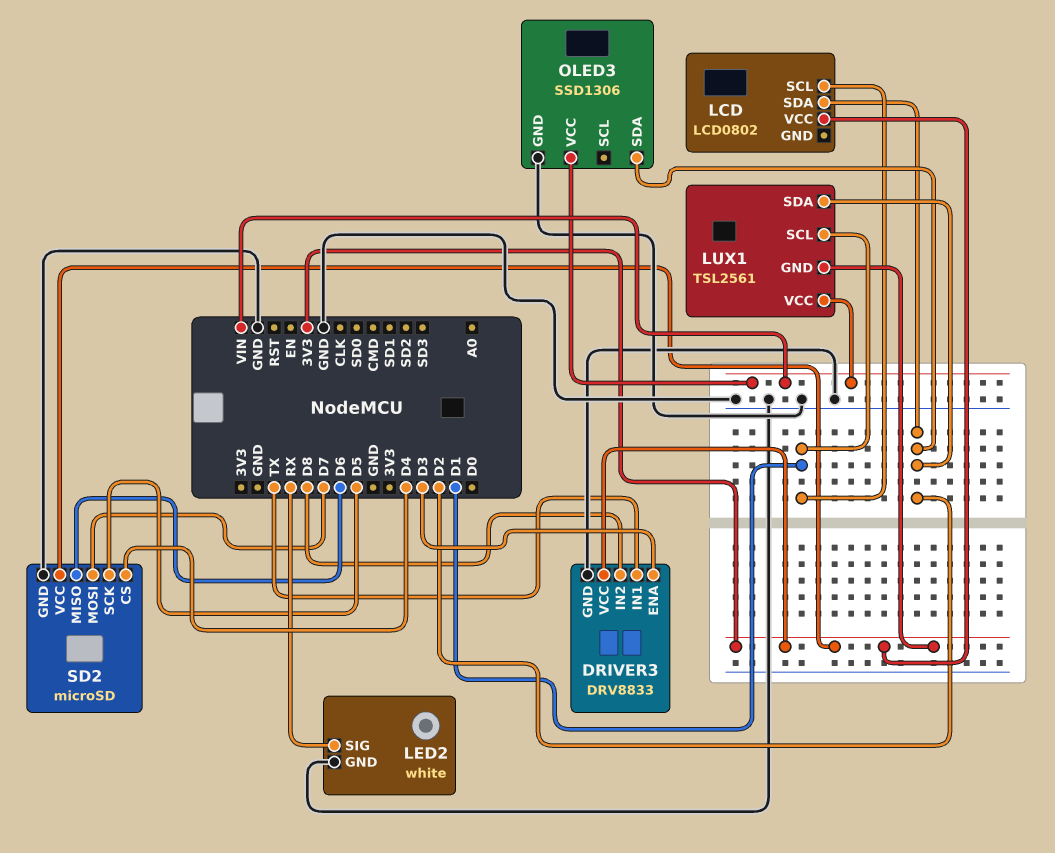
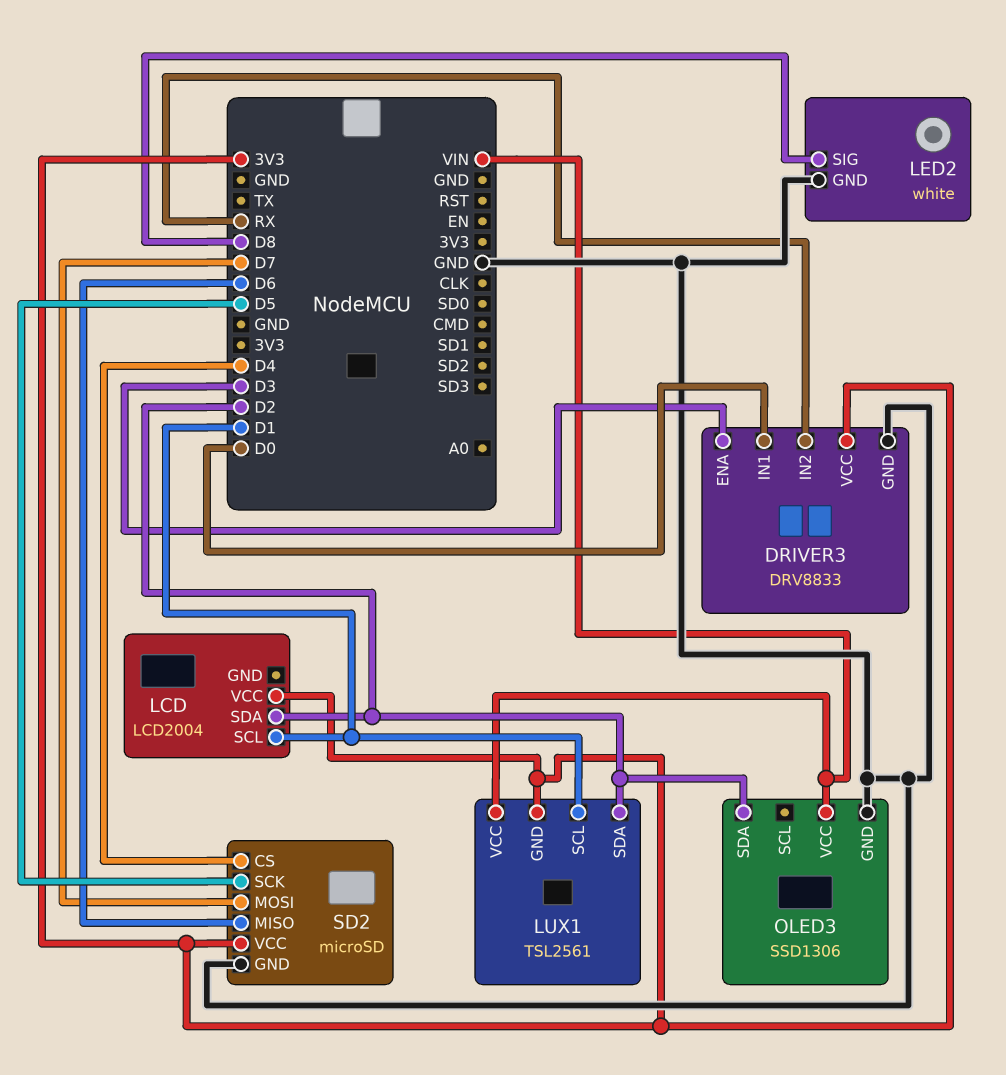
DRIVER3 pin IN1: TX -> D0
DRIVER3 pin IN2: D8 -> RX
LCD: LCD0802 -> LCD2004
LED2 pin SIG: RX -> D8

